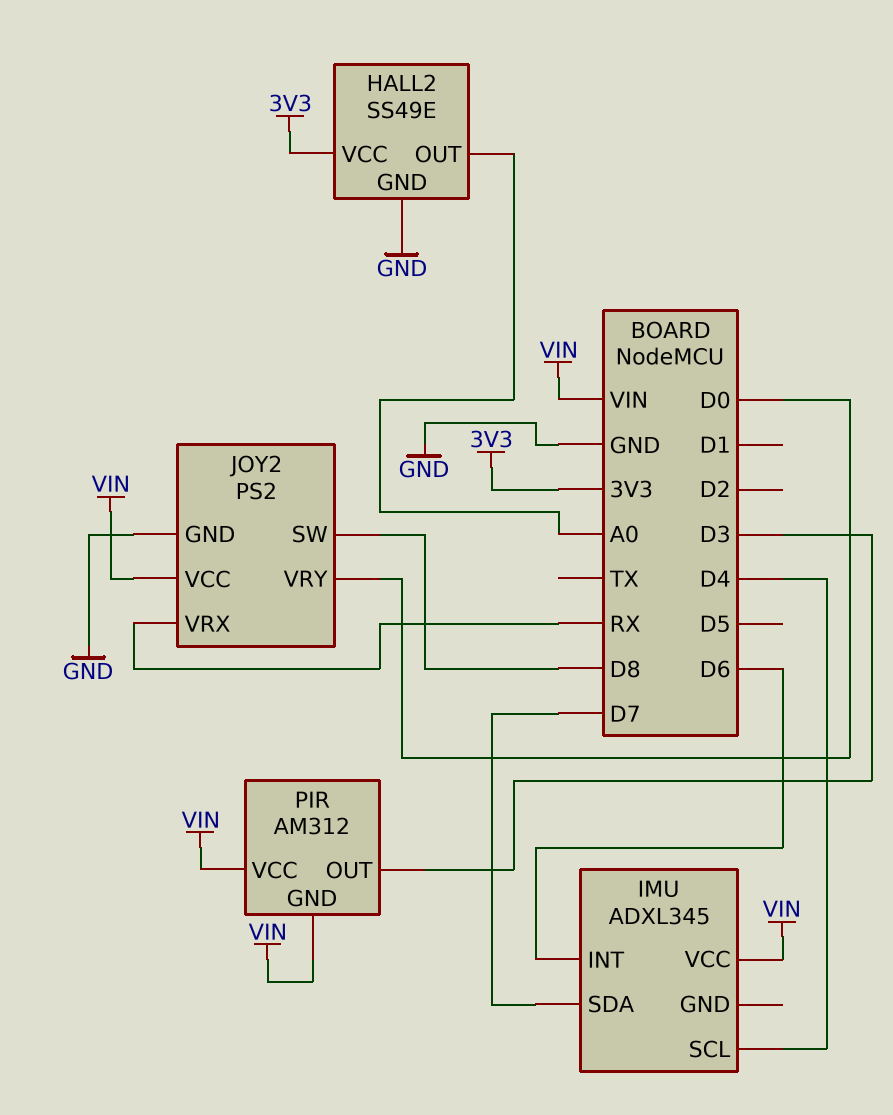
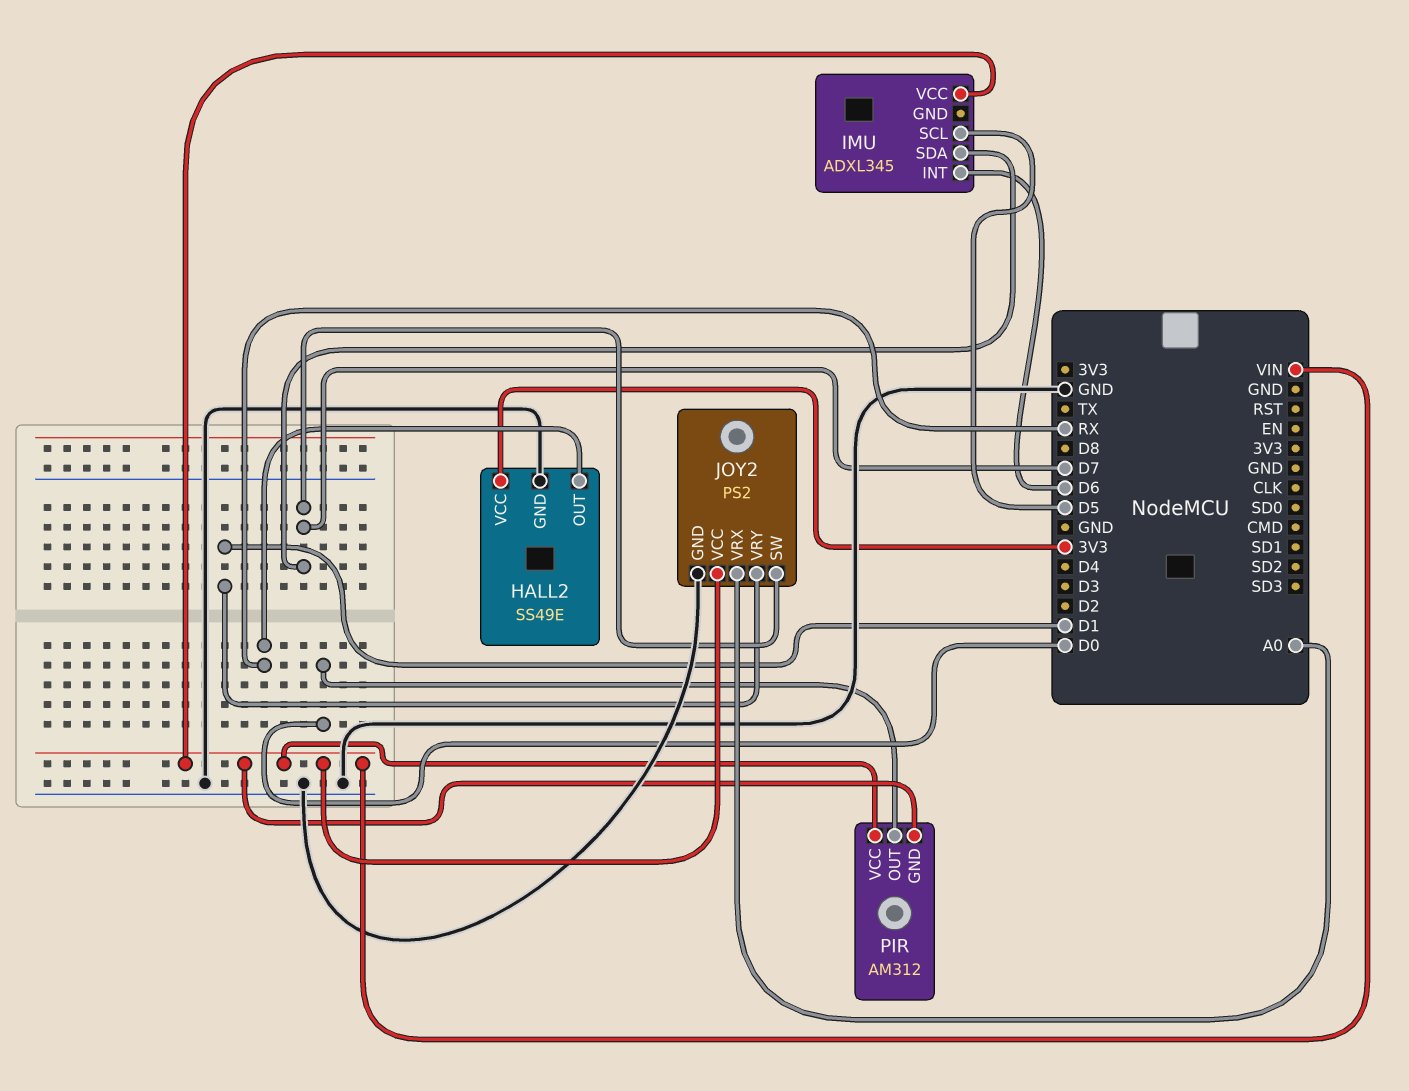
HALL2 pin OUT: A0 -> RX
IMU pin SCL: D4 -> D5
JOY2 pin SW: D8 -> D7
JOY2 pin VRX: RX -> A0
JOY2 pin VRY: D0 -> D1
PIR pin OUT: D3 -> D0

